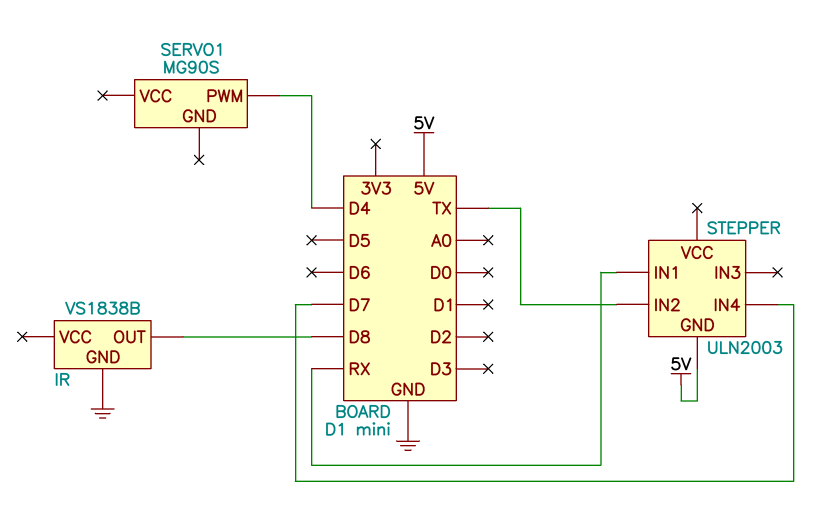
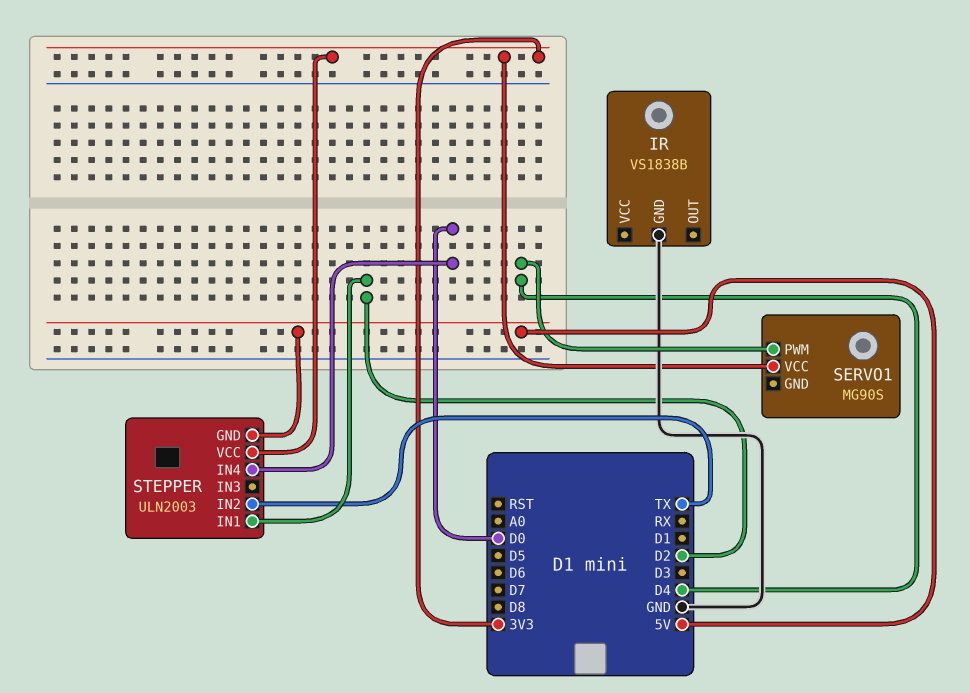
IR pin OUT: D8 -> none
SERVO1 pin VCC: none -> 3V3
STEPPER pin IN1: RX -> D2
STEPPER pin IN4: D7 -> D0
STEPPER pin VCC: none -> 3V3

